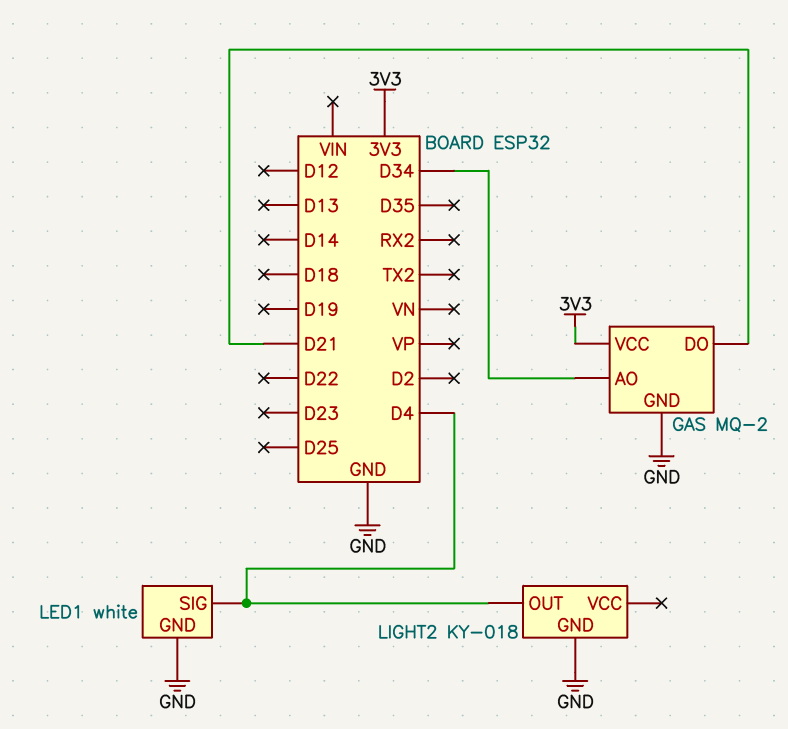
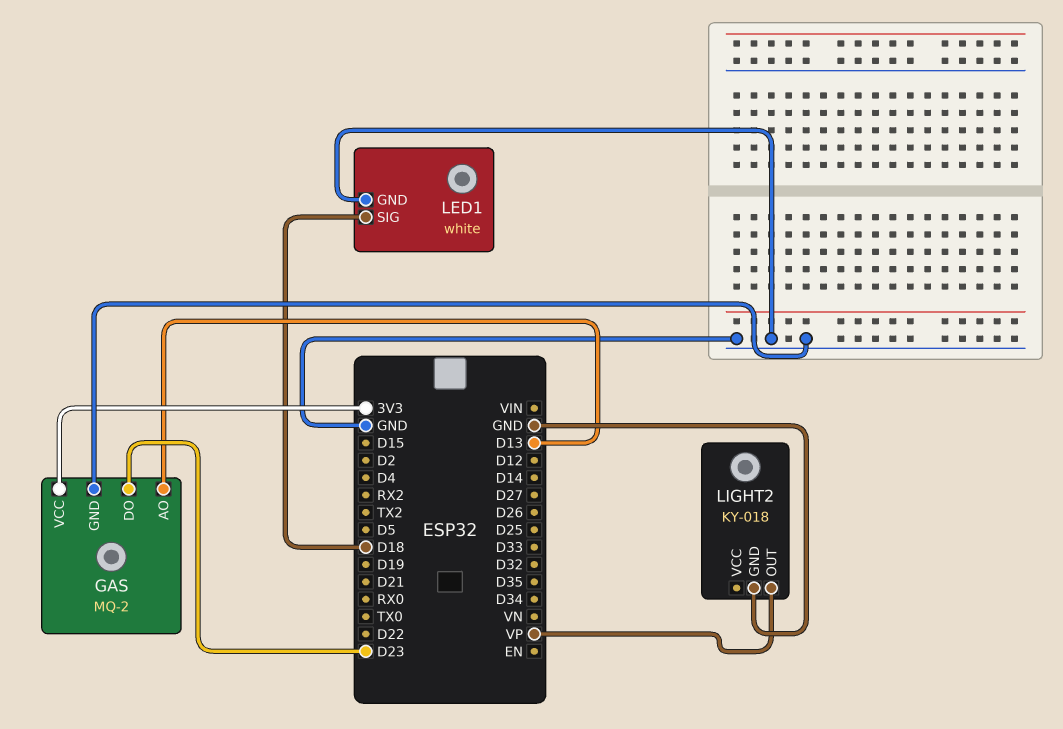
GAS pin AO: D34 -> D13
GAS pin DO: D21 -> D23
LED1 pin SIG: D4 -> D18
LIGHT2 pin OUT: D4 -> VP

